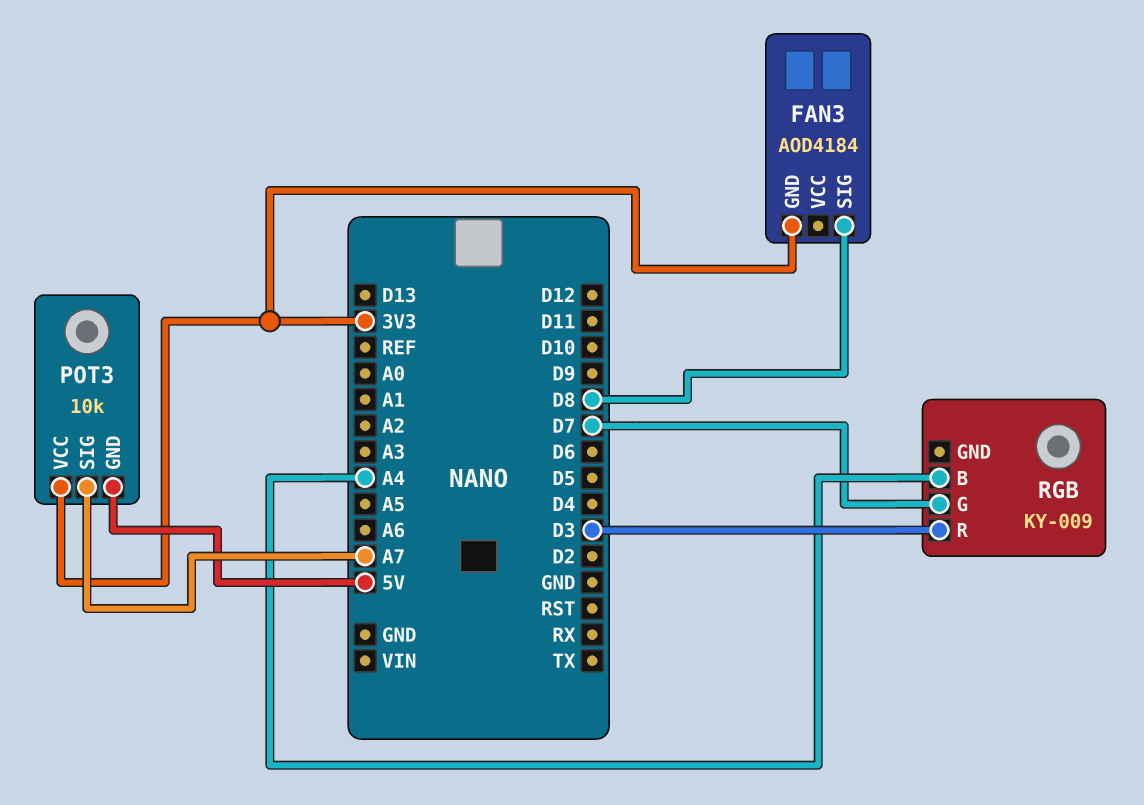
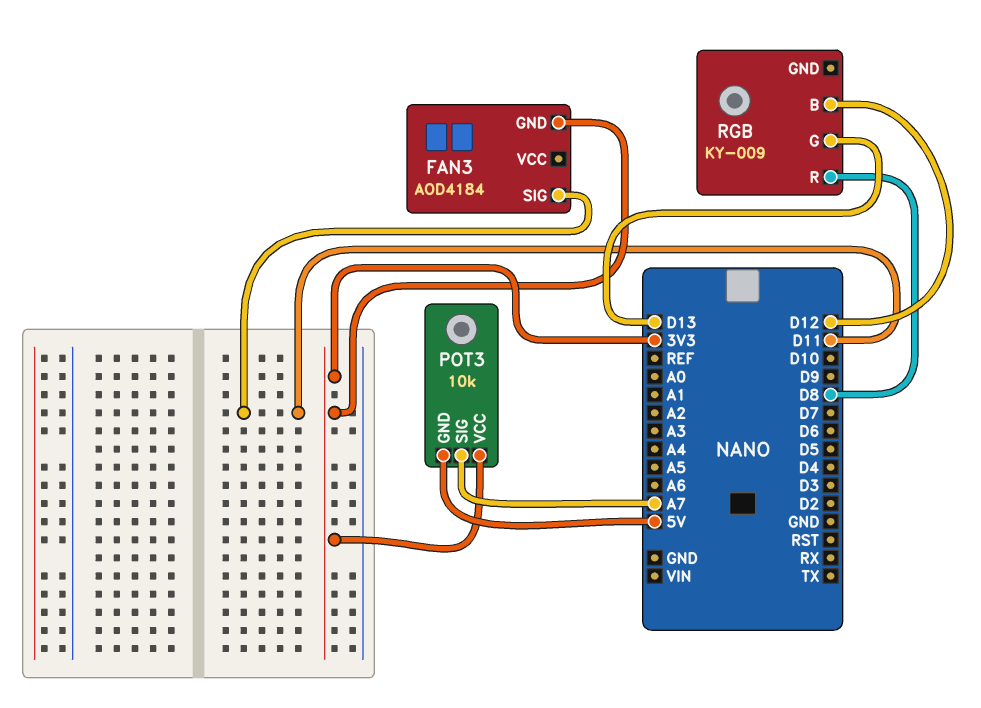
FAN3 pin SIG: D8 -> D11
RGB pin B: A4 -> D12
RGB pin G: D7 -> D13
RGB pin R: D3 -> D8

